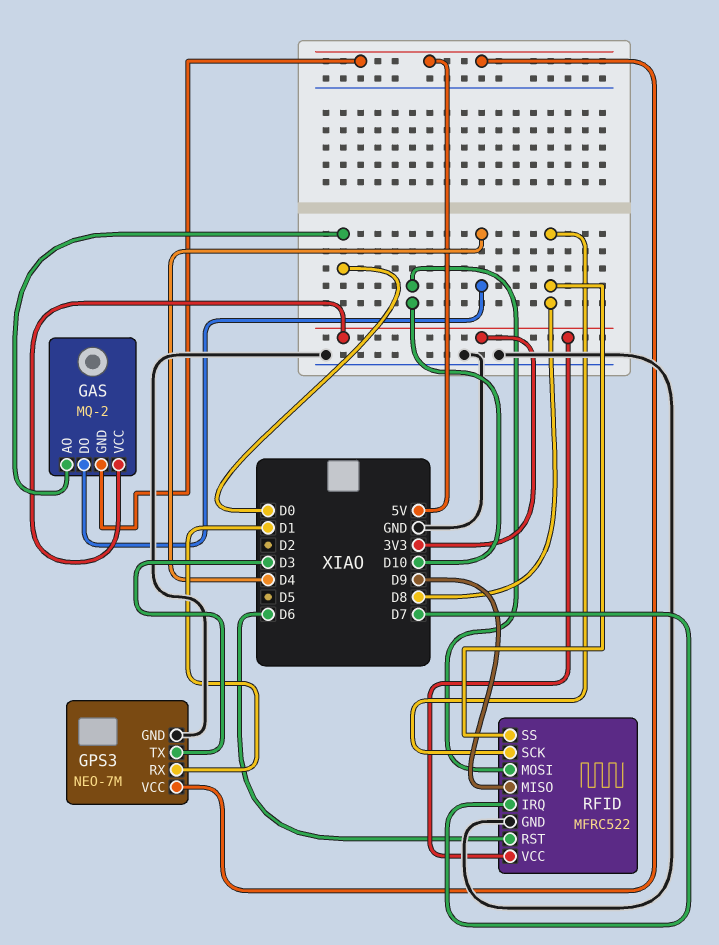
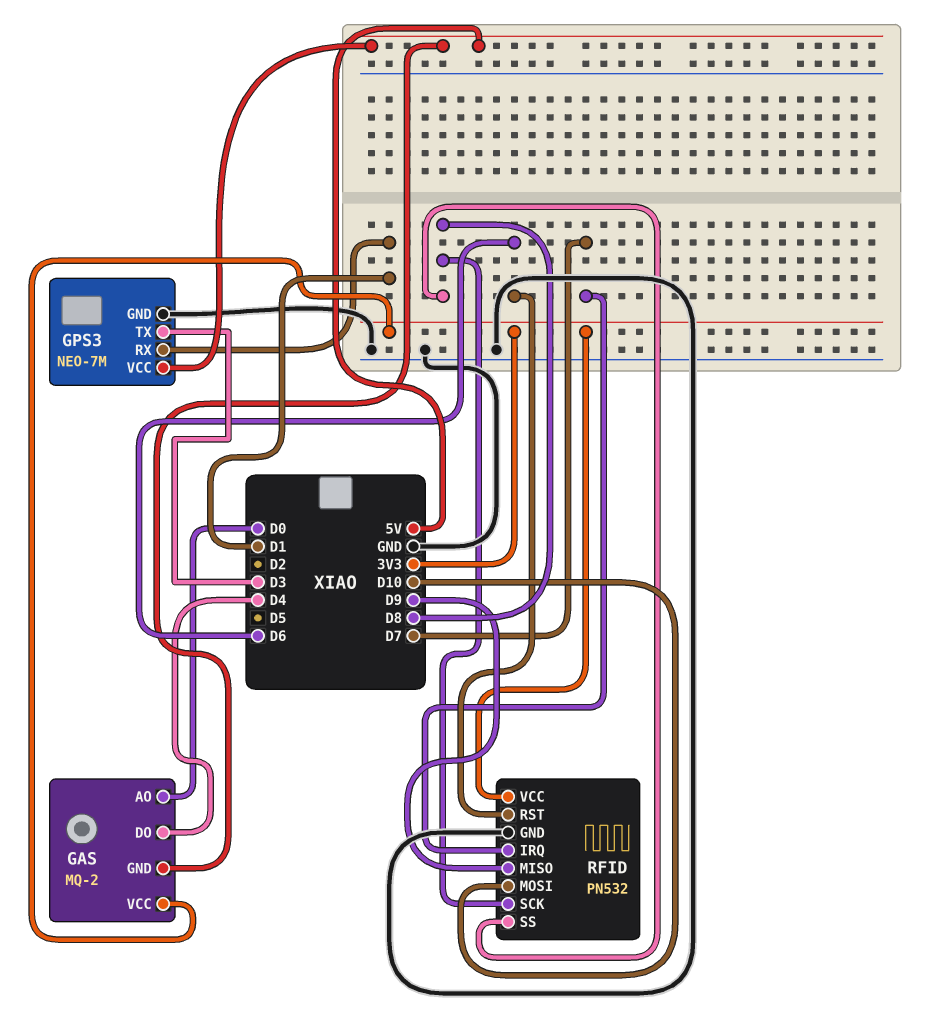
RFID: MFRC522 -> PN532

